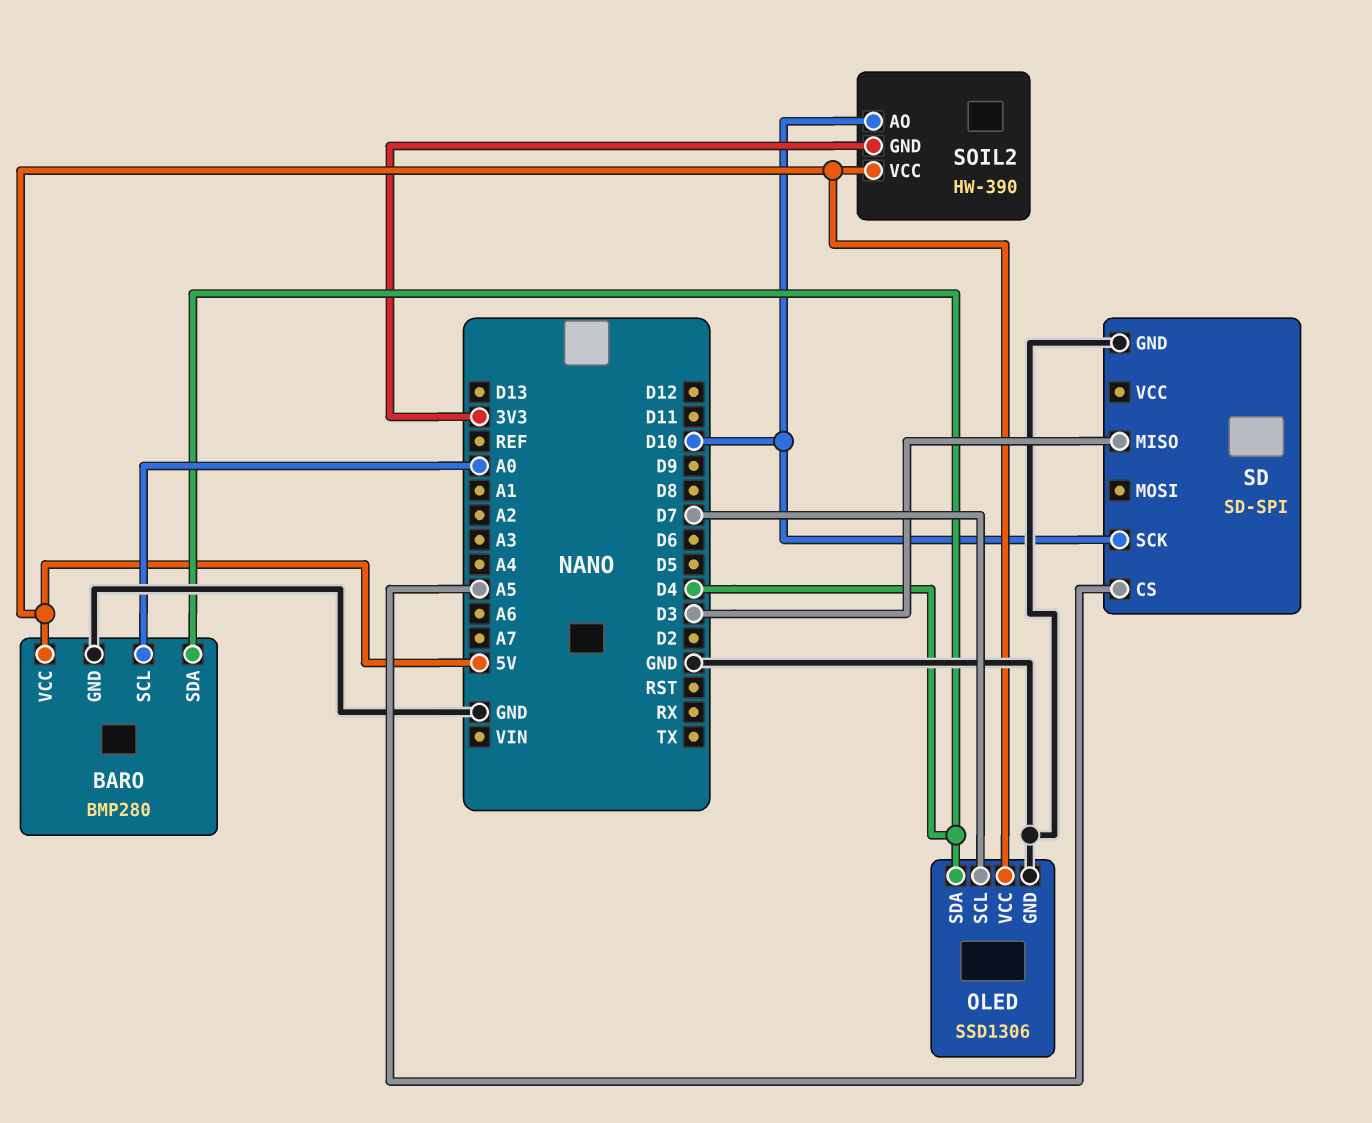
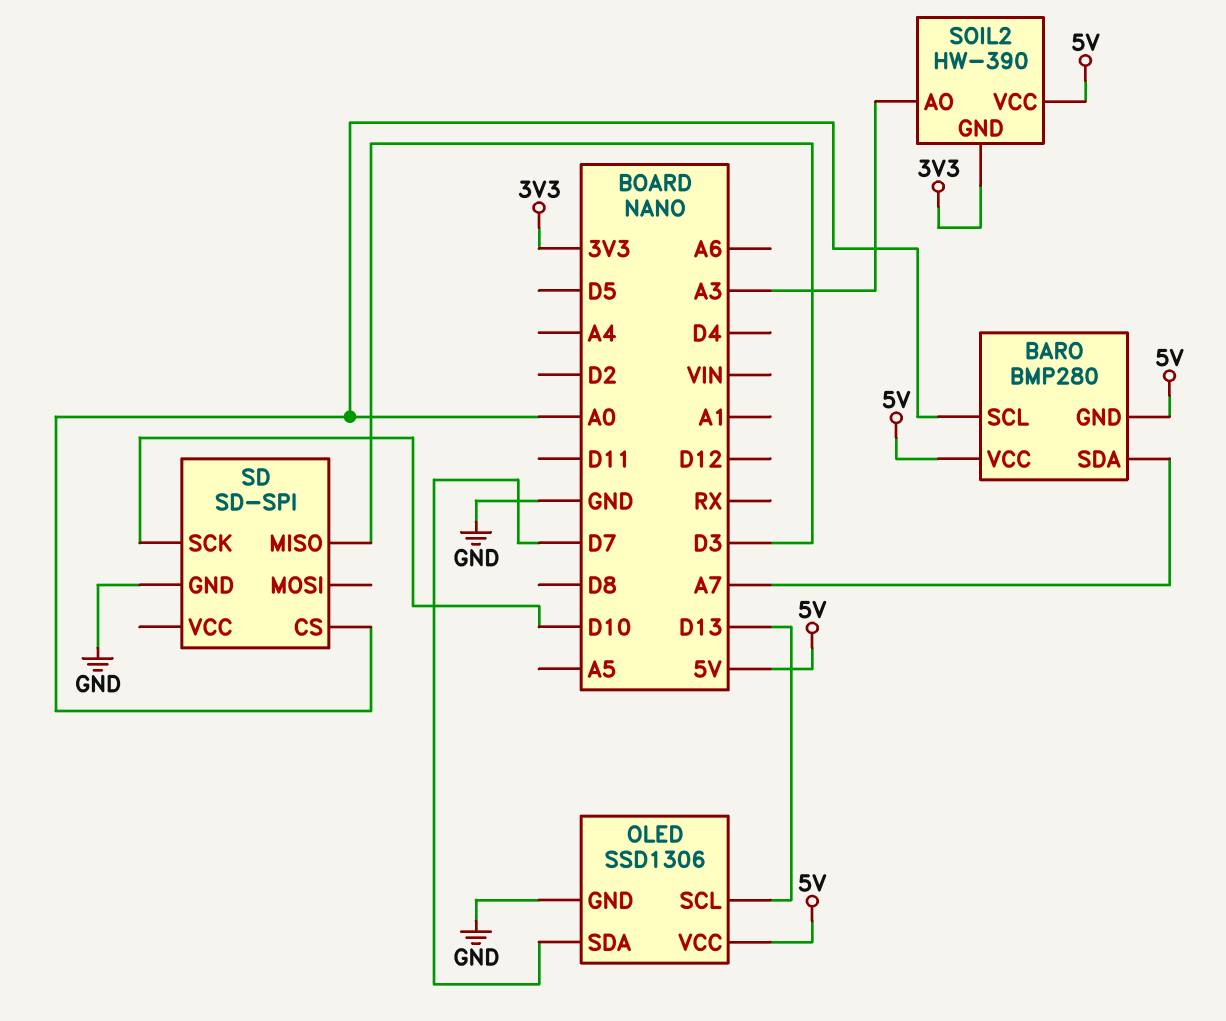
BARO pin GND: GND -> 5V
BARO pin SDA: D4 -> A7
OLED pin SCL: D7 -> D13
OLED pin SDA: D4 -> D7
SD pin CS: A5 -> A0
SOIL2 pin AO: D10 -> A3

